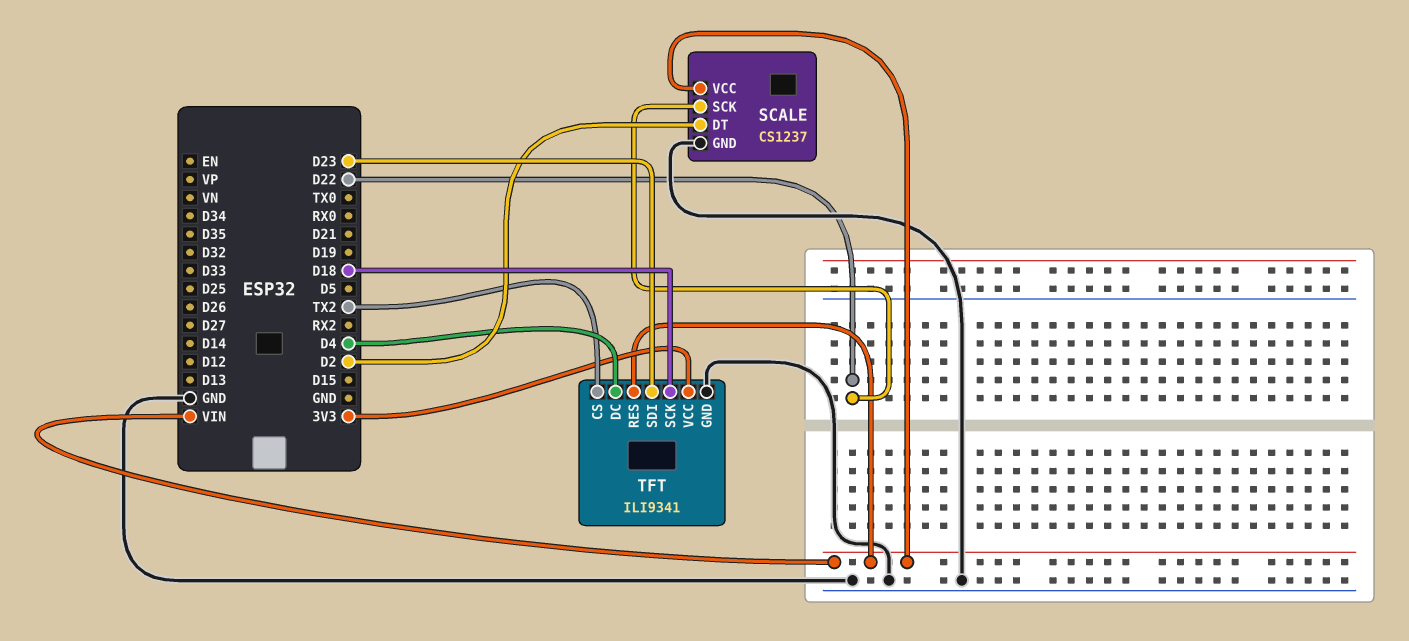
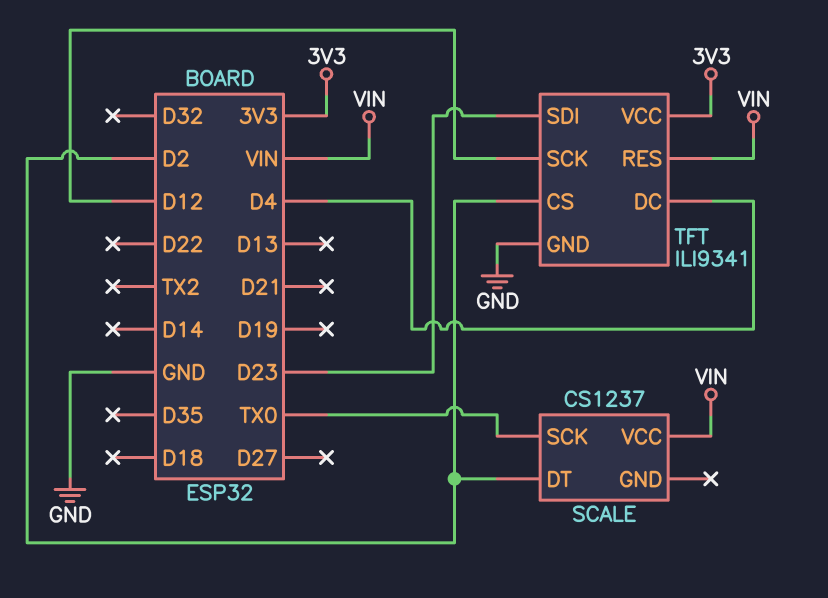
SCALE pin GND: GND -> none
SCALE pin SCK: D22 -> TX0
TFT pin CS: TX2 -> D2
TFT pin SCK: D18 -> D12

